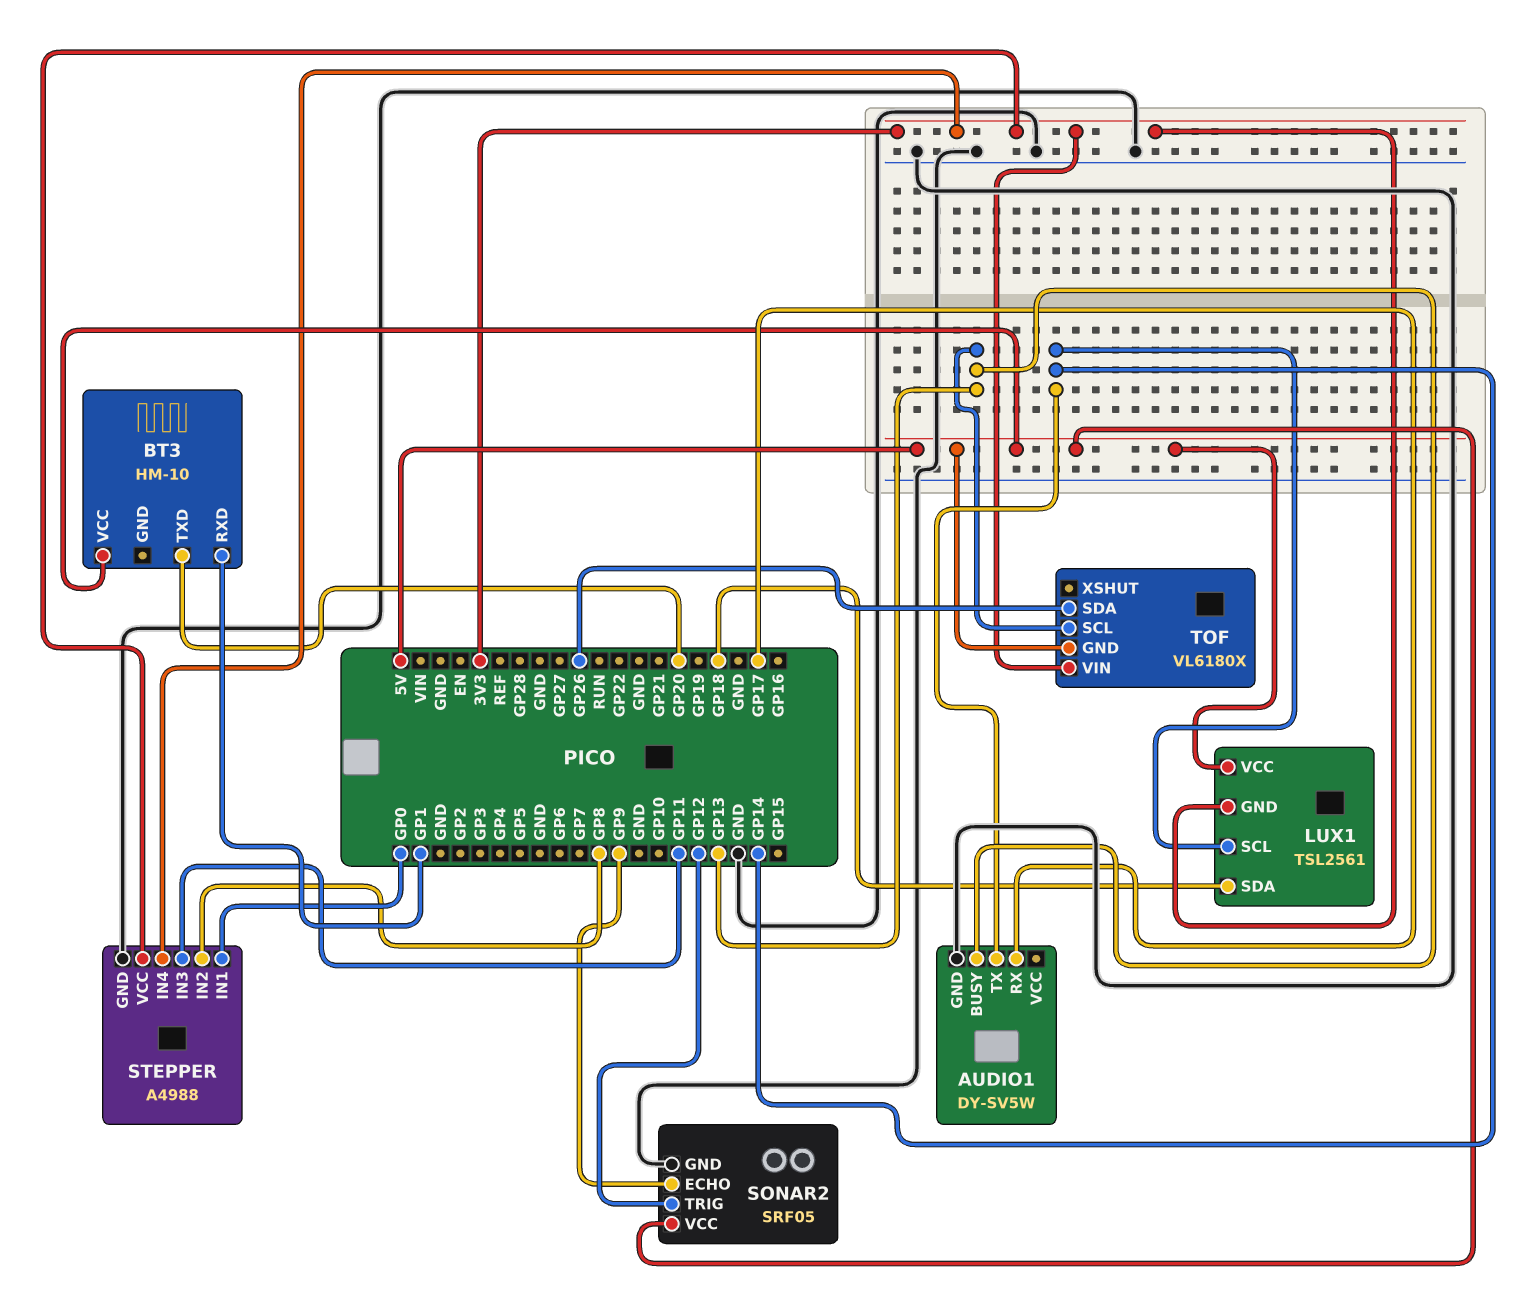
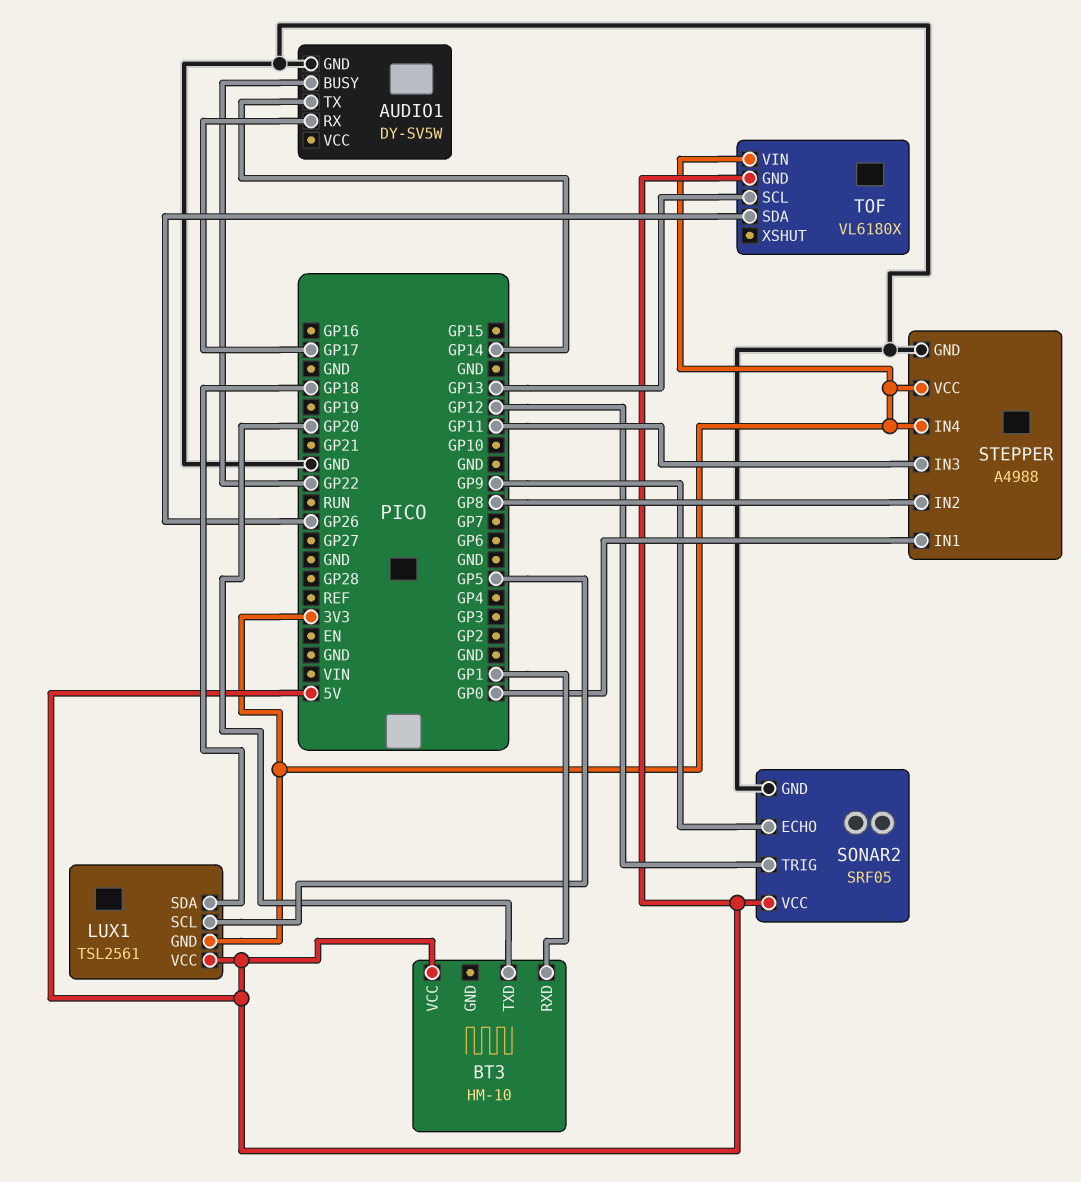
AUDIO1 pin BUSY: GP13 -> GP22
LUX1 pin SCL: GP14 -> GP5

